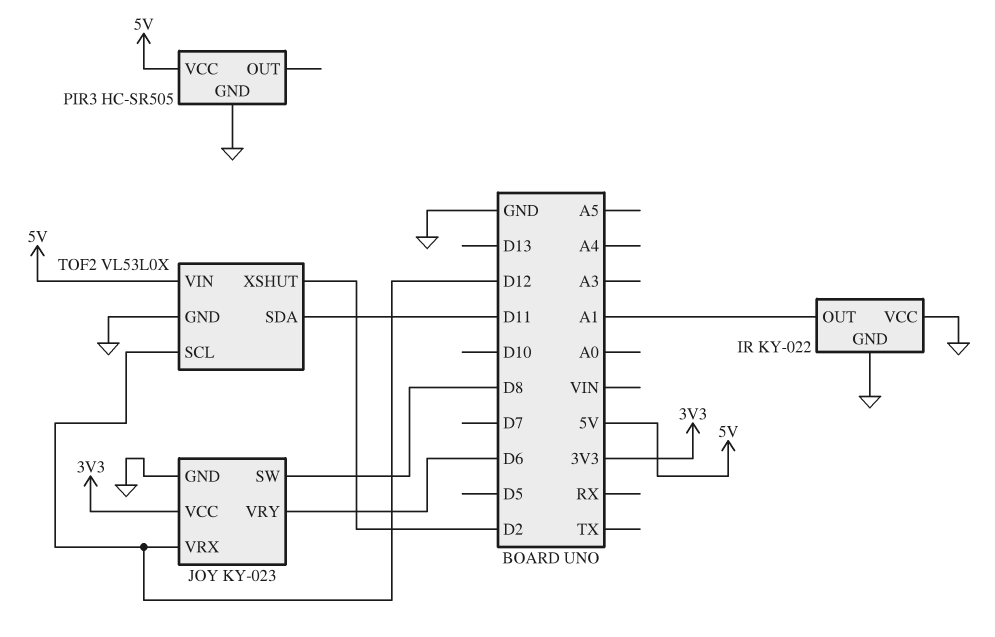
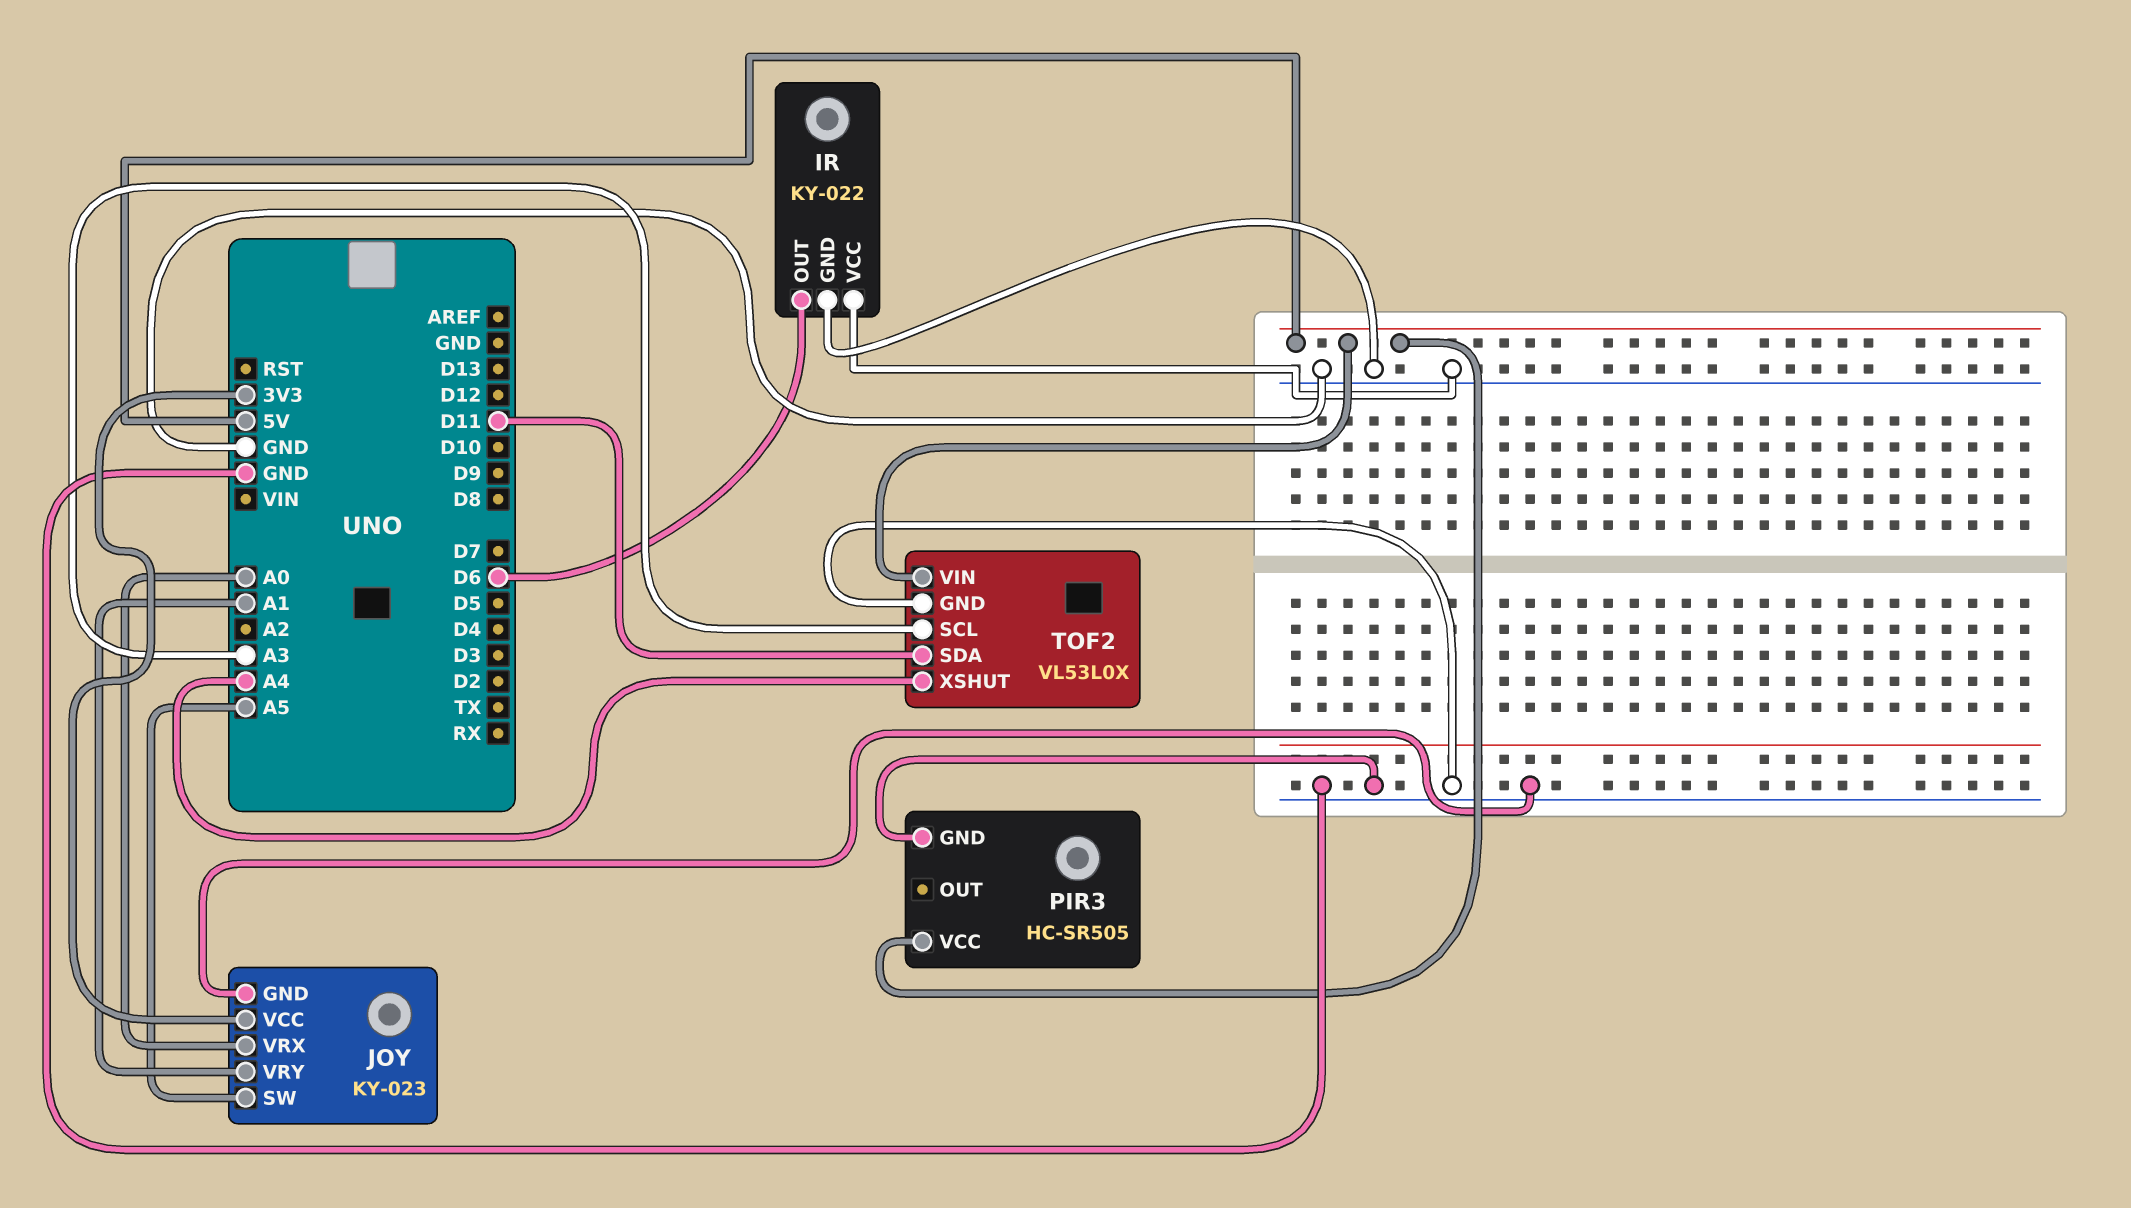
IR pin OUT: A1 -> D6
JOY pin SW: D8 -> A5
JOY pin VRX: D12 -> A0
JOY pin VRY: D6 -> A1
TOF2 pin SCL: D12 -> A3
TOF2 pin XSHUT: D2 -> A4

